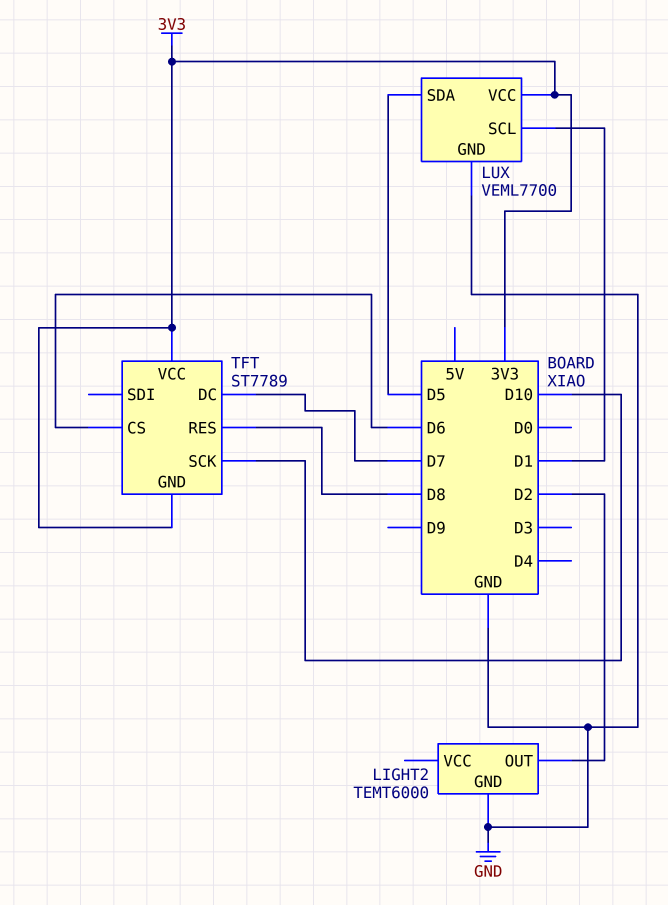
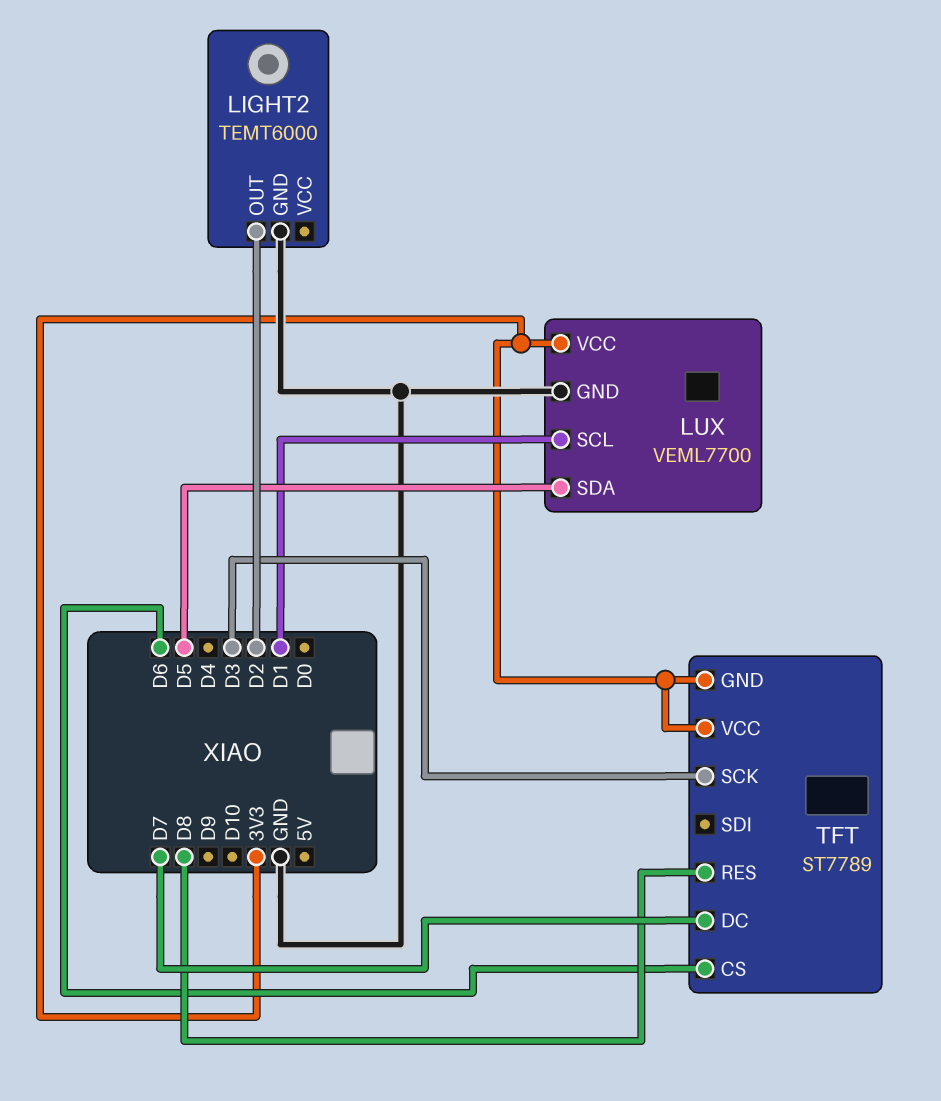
TFT pin SCK: D10 -> D3

